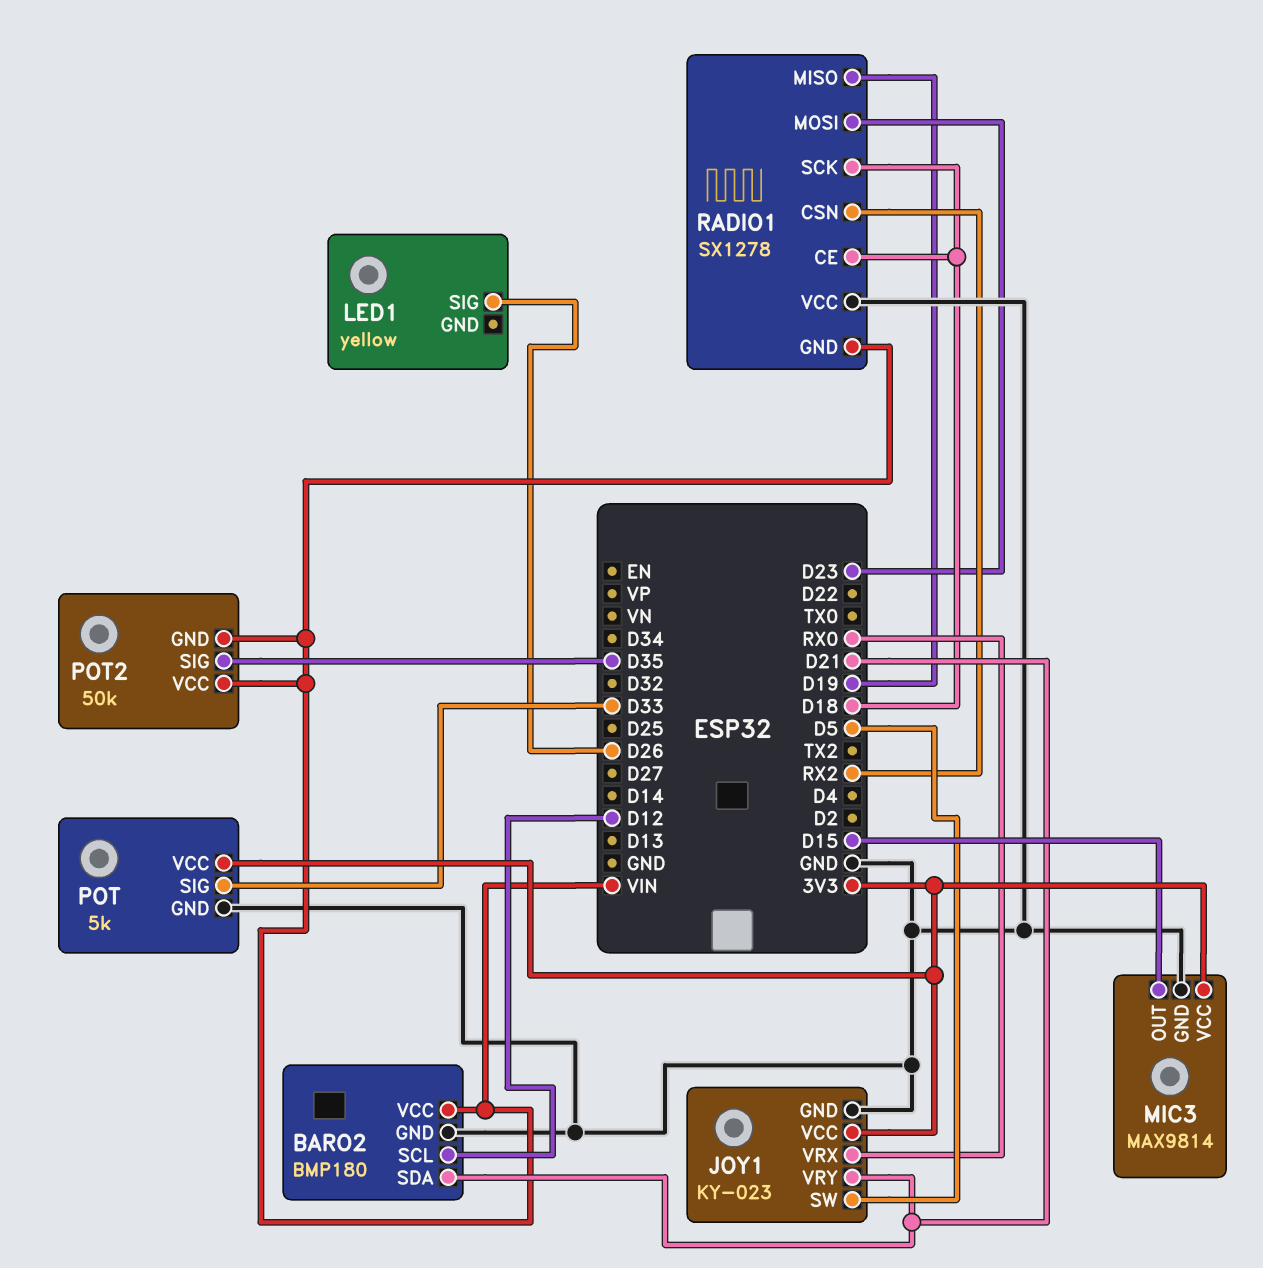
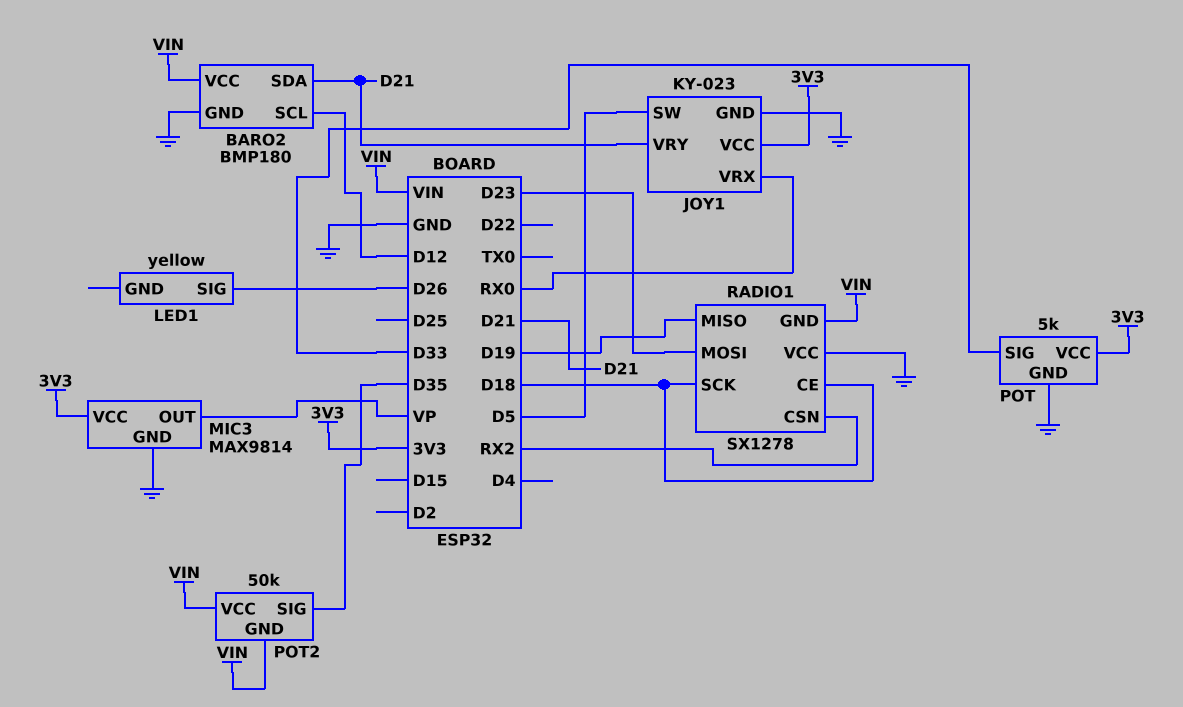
MIC3 pin OUT: D15 -> VP

